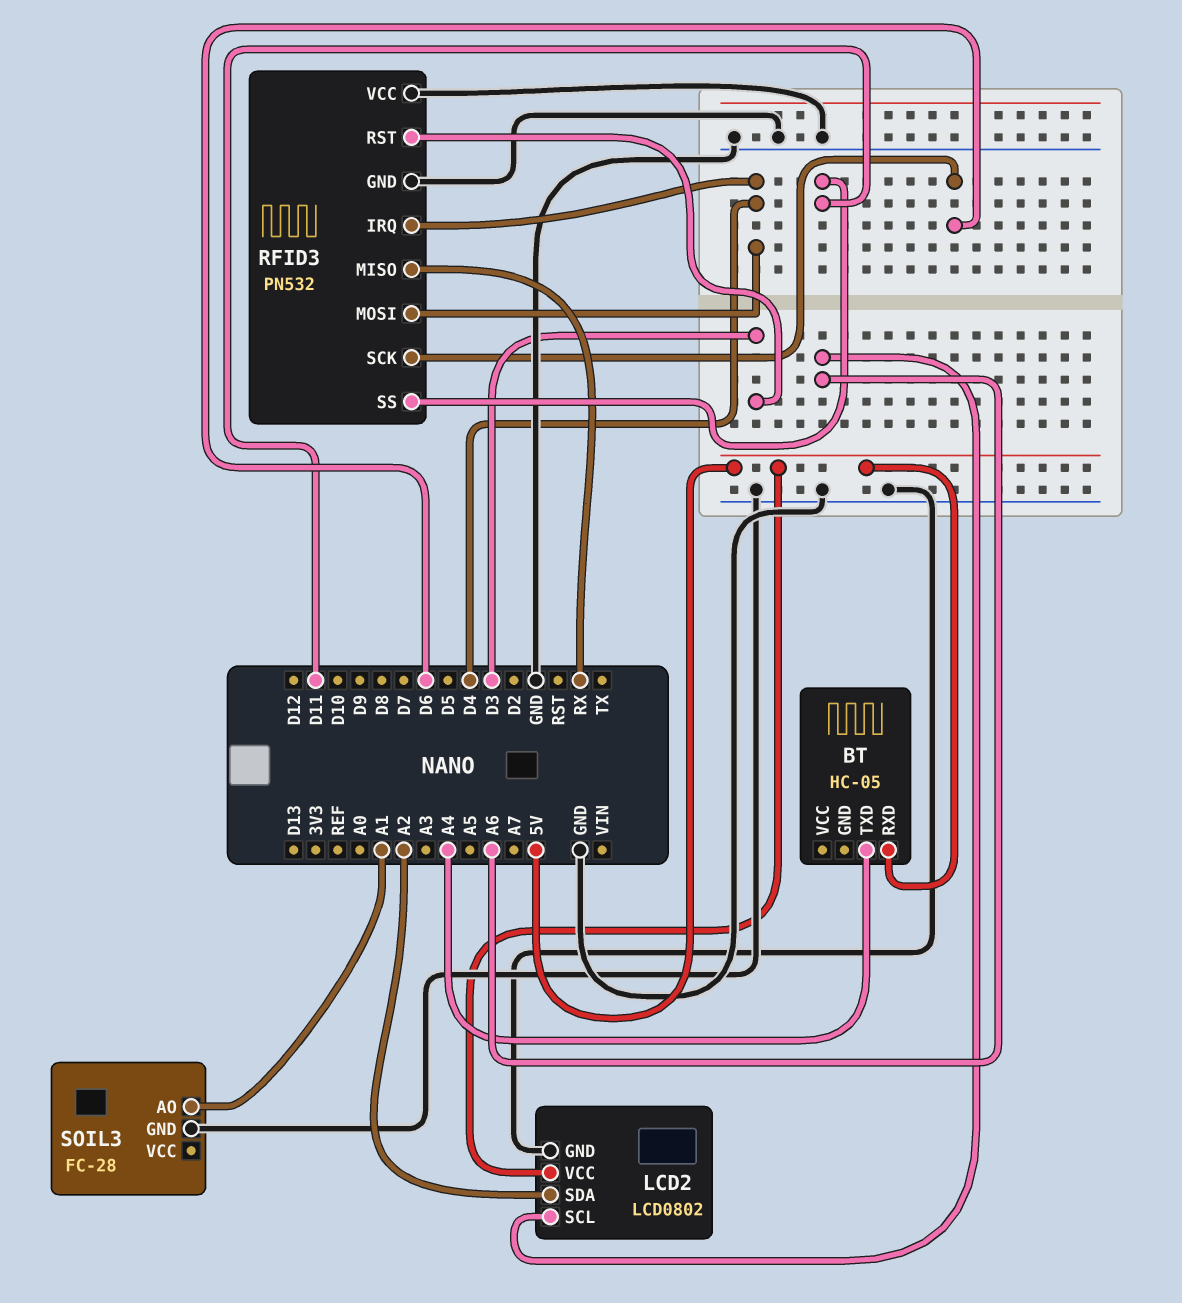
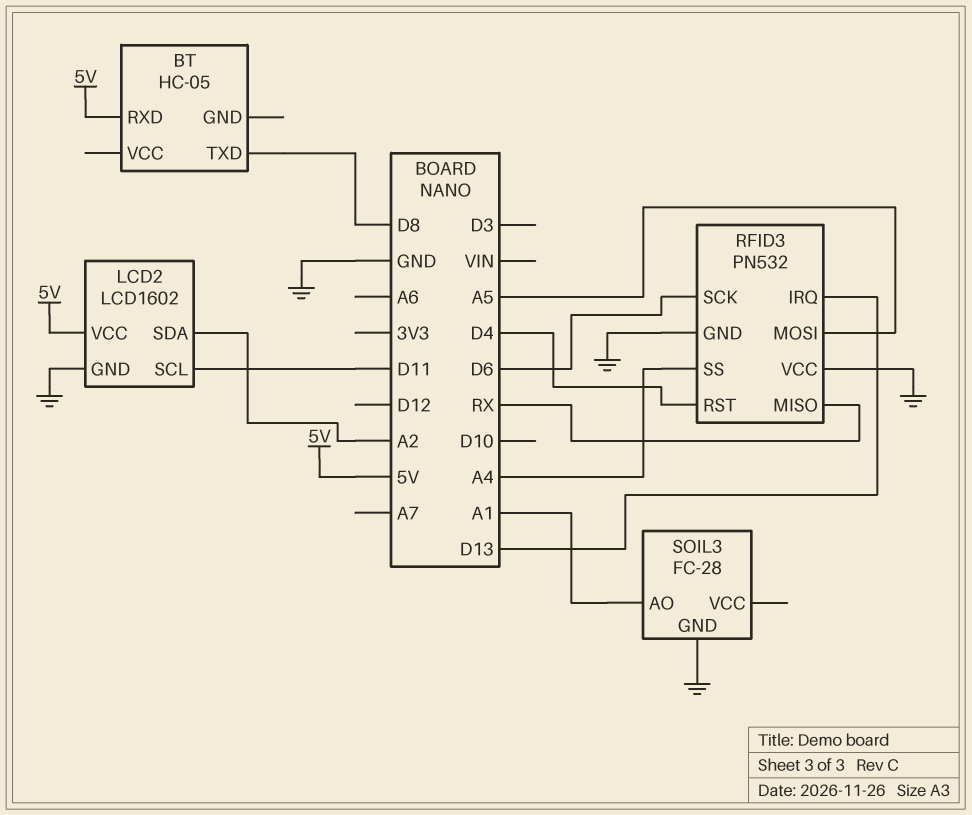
BT pin TXD: A4 -> D8
LCD2: LCD0802 -> LCD1602
LCD2 pin SCL: A6 -> D11
RFID3 pin IRQ: D4 -> D13
RFID3 pin MOSI: D4 -> A5
RFID3 pin RST: D3 -> D4
RFID3 pin SS: D11 -> A4

